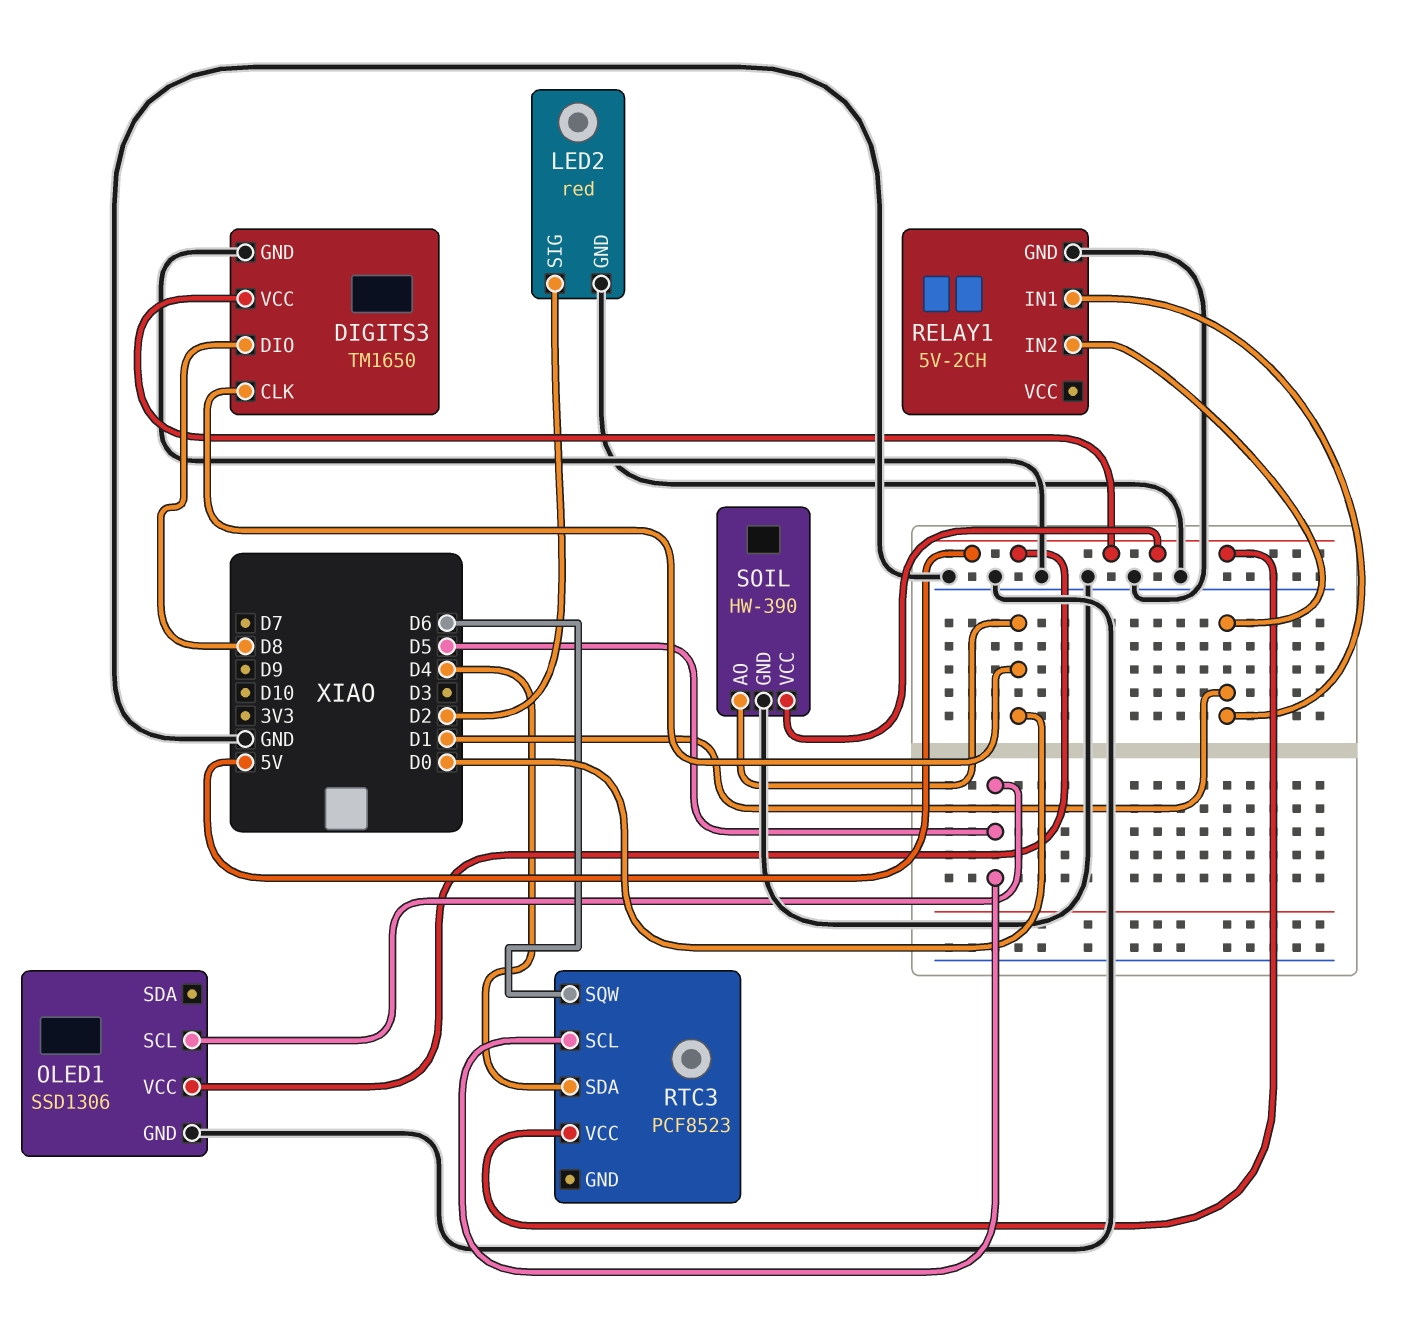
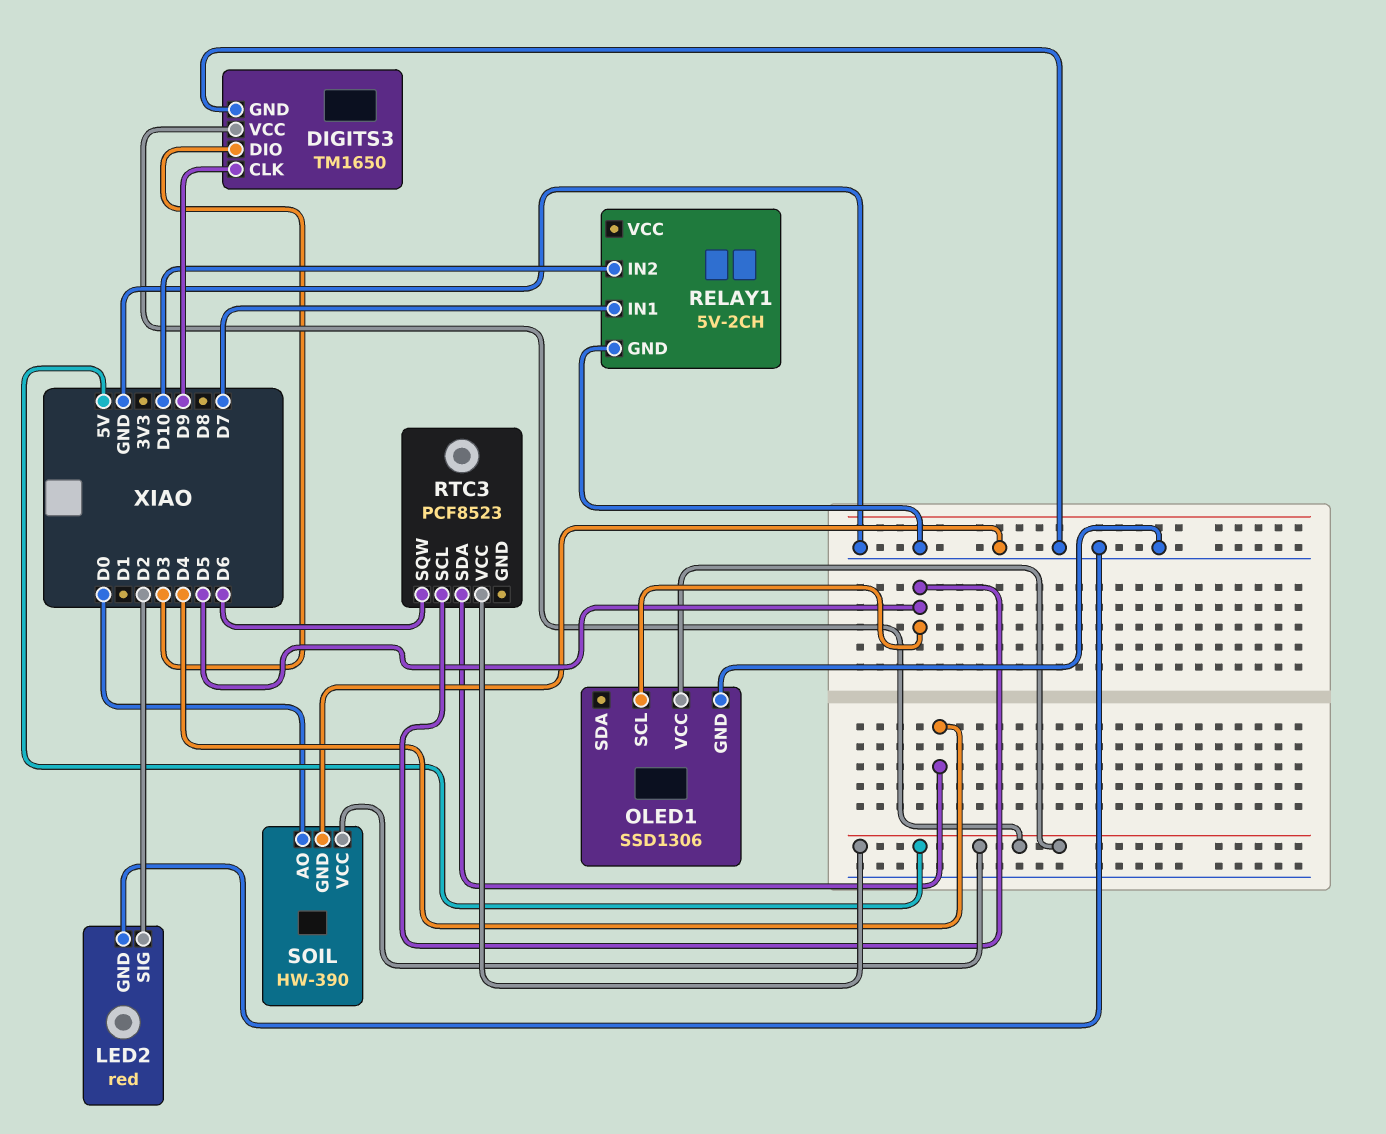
DIGITS3 pin CLK: D0 -> D9
DIGITS3 pin DIO: D8 -> D3
RELAY1 pin IN1: D1 -> D7
RELAY1 pin IN2: D1 -> D10

